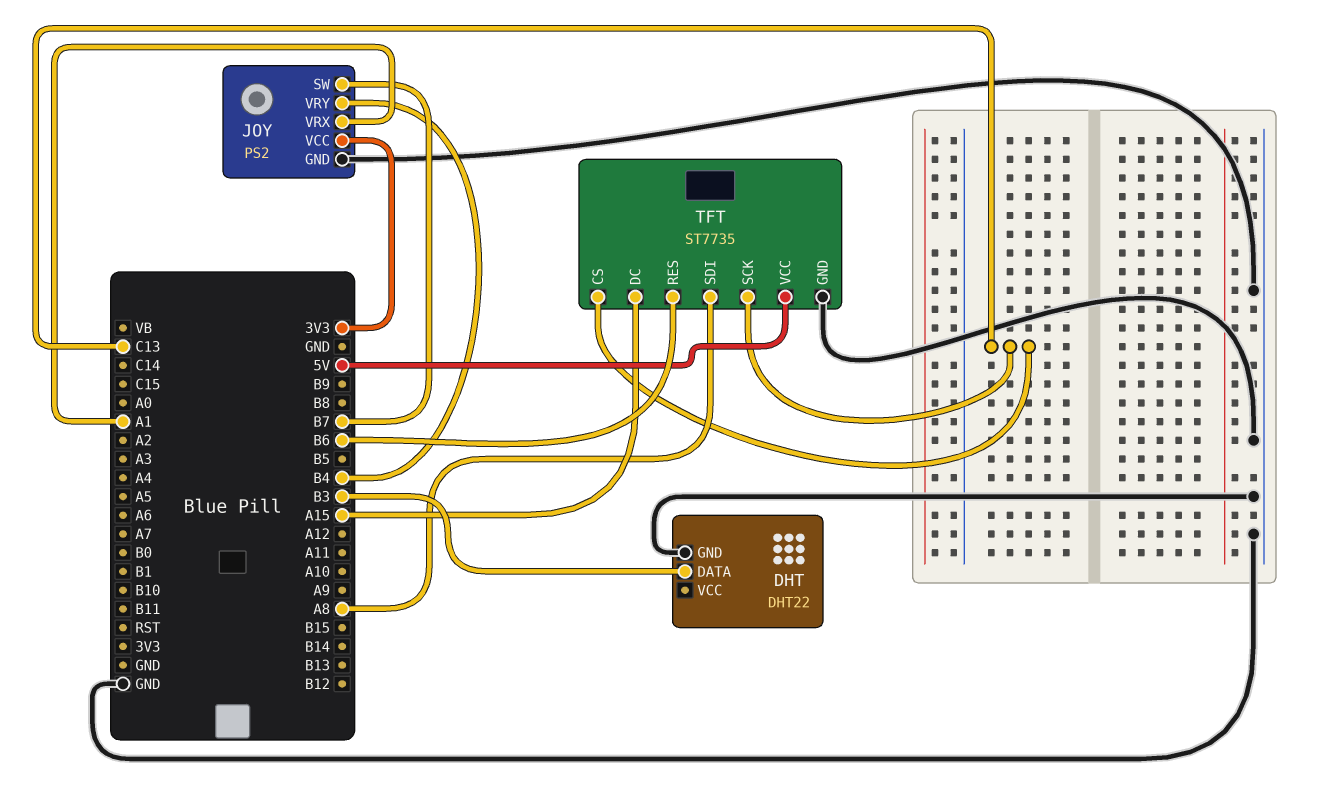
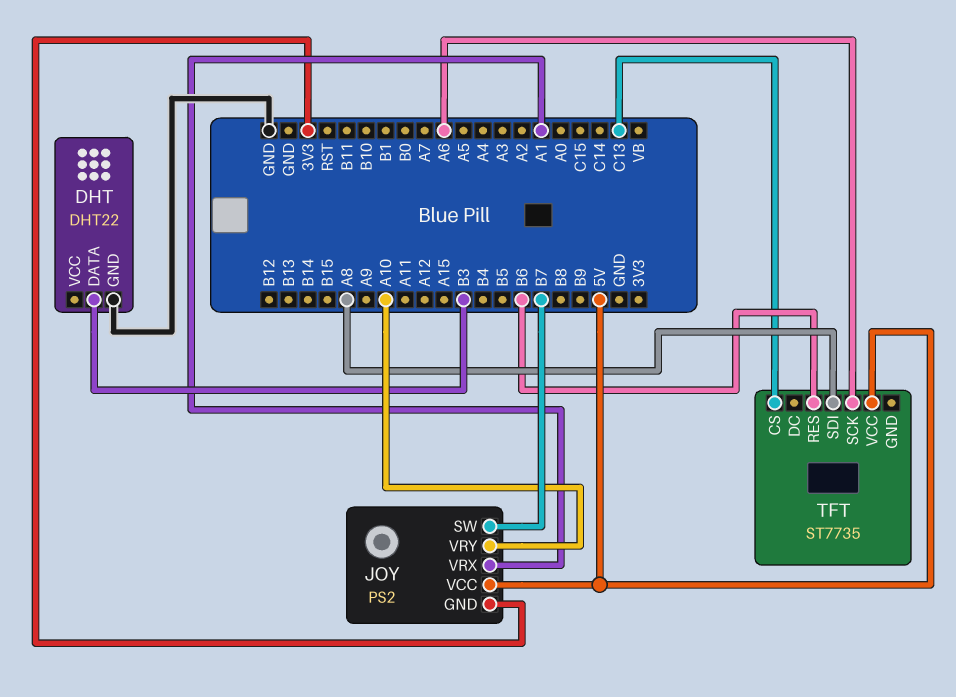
JOY pin GND: GND -> 3V3
JOY pin VCC: 3V3 -> 5V
JOY pin VRY: B4 -> A10
TFT pin DC: A15 -> none
TFT pin GND: GND -> none
TFT pin SCK: C13 -> A6

